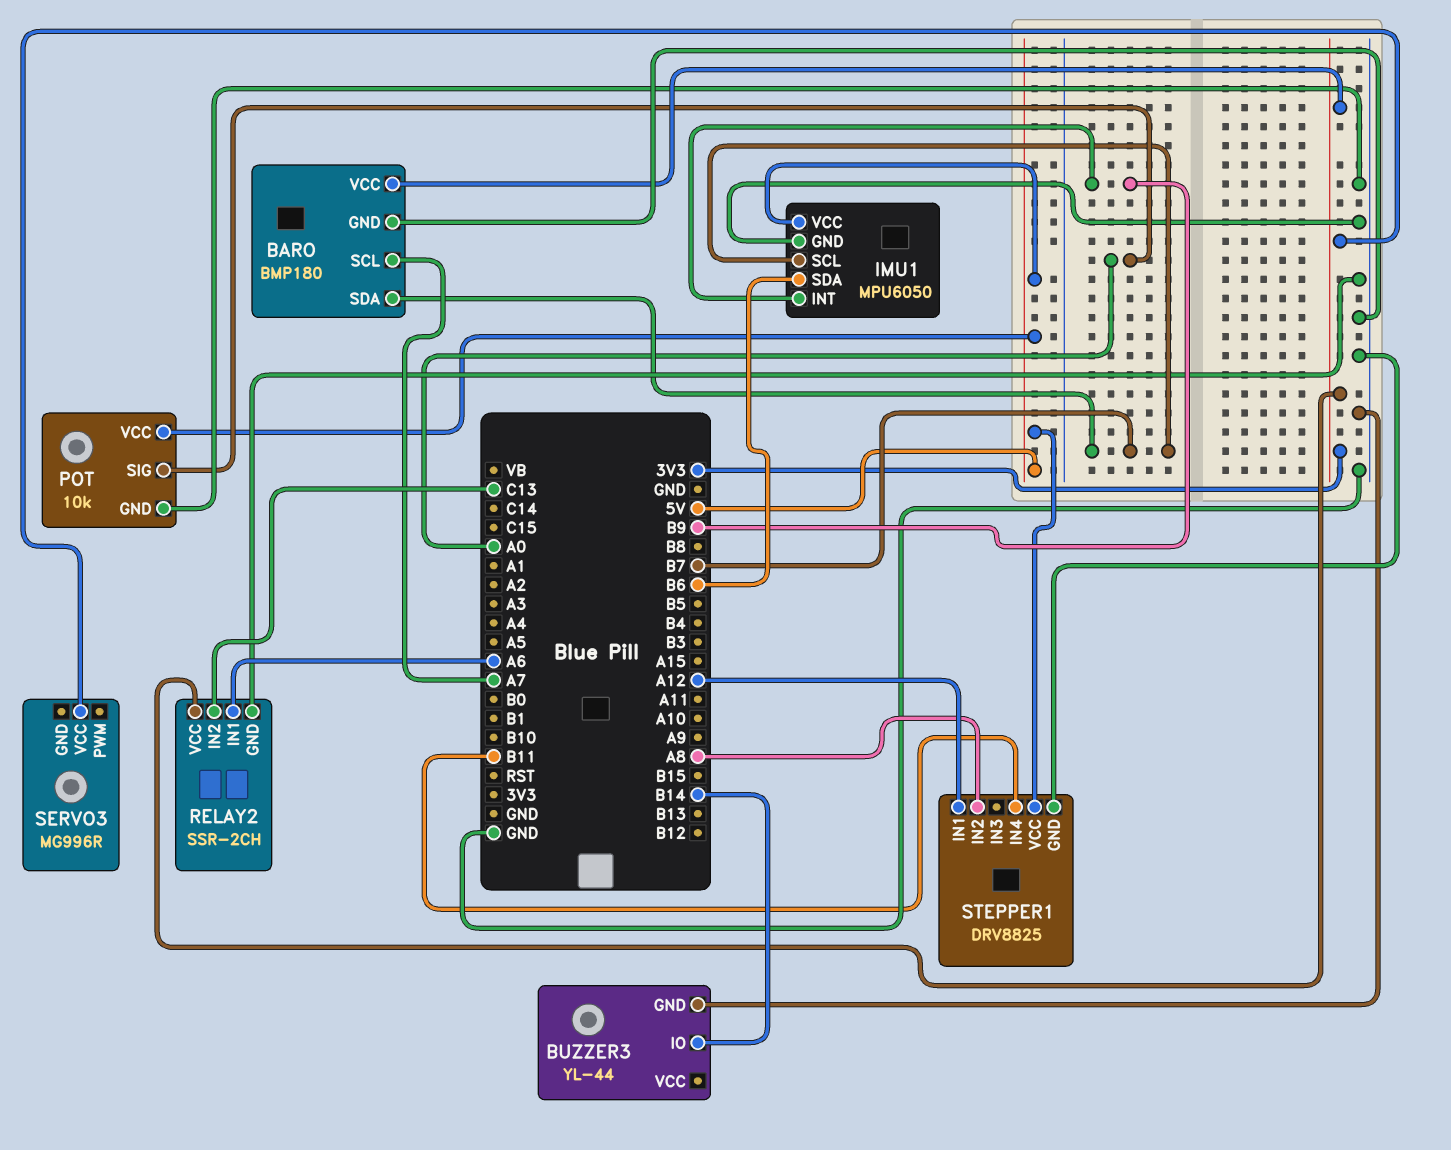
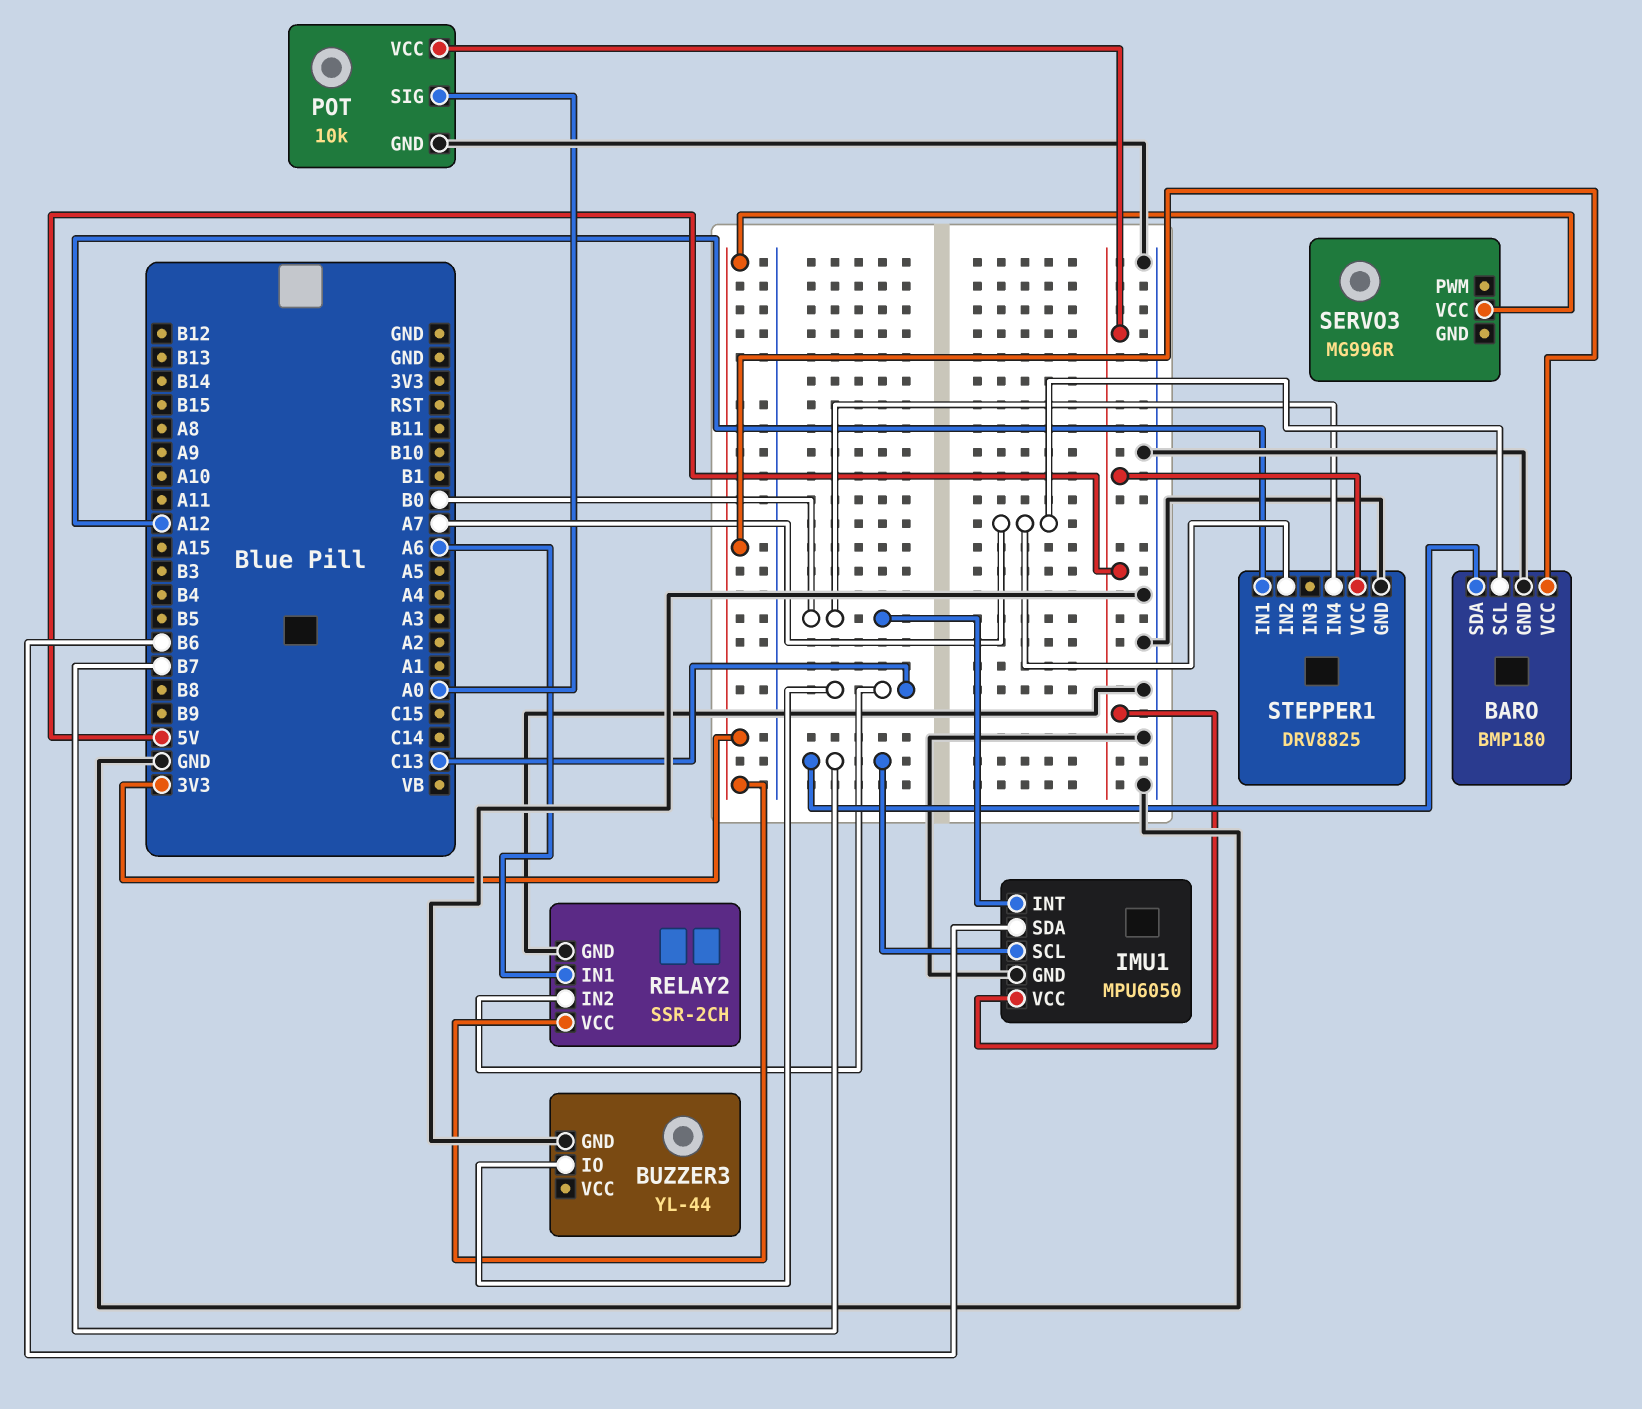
BUZZER3 pin IO: B14 -> C13
IMU1 pin INT: B9 -> B0
STEPPER1 pin IN2: A8 -> A7
STEPPER1 pin IN4: B11 -> B0

